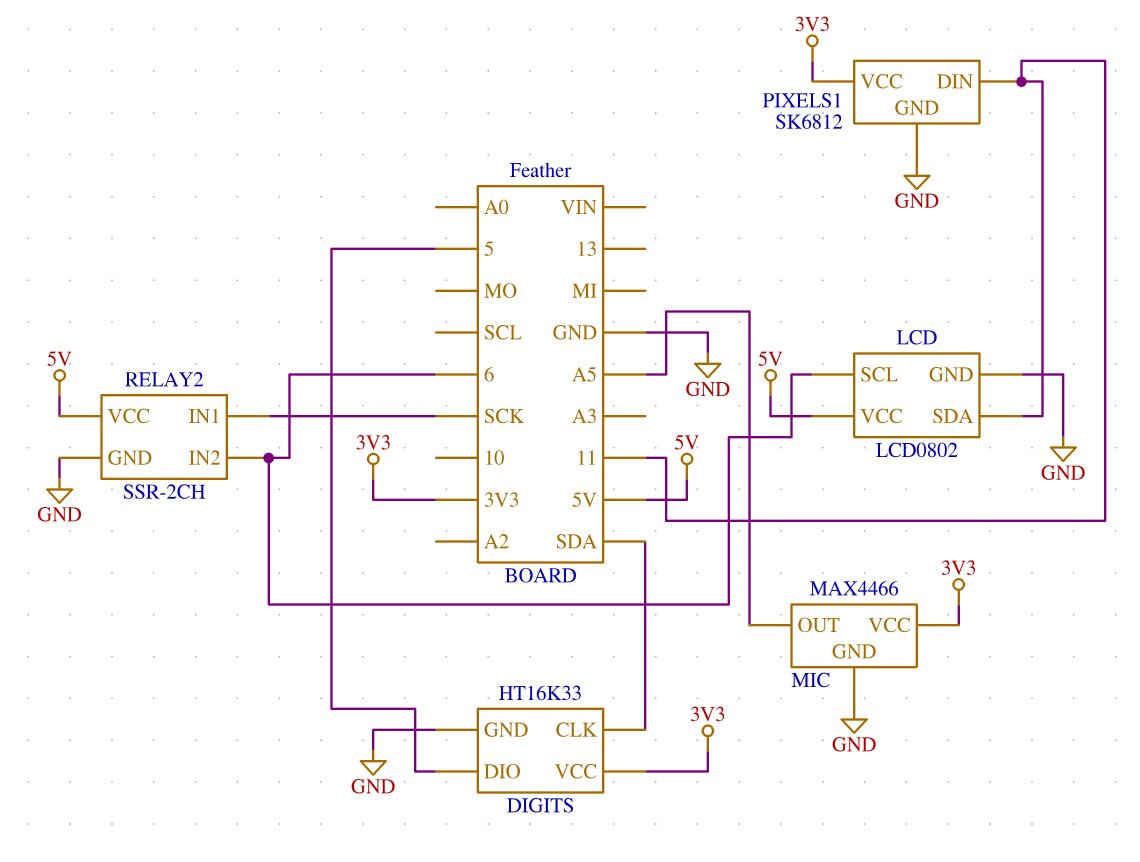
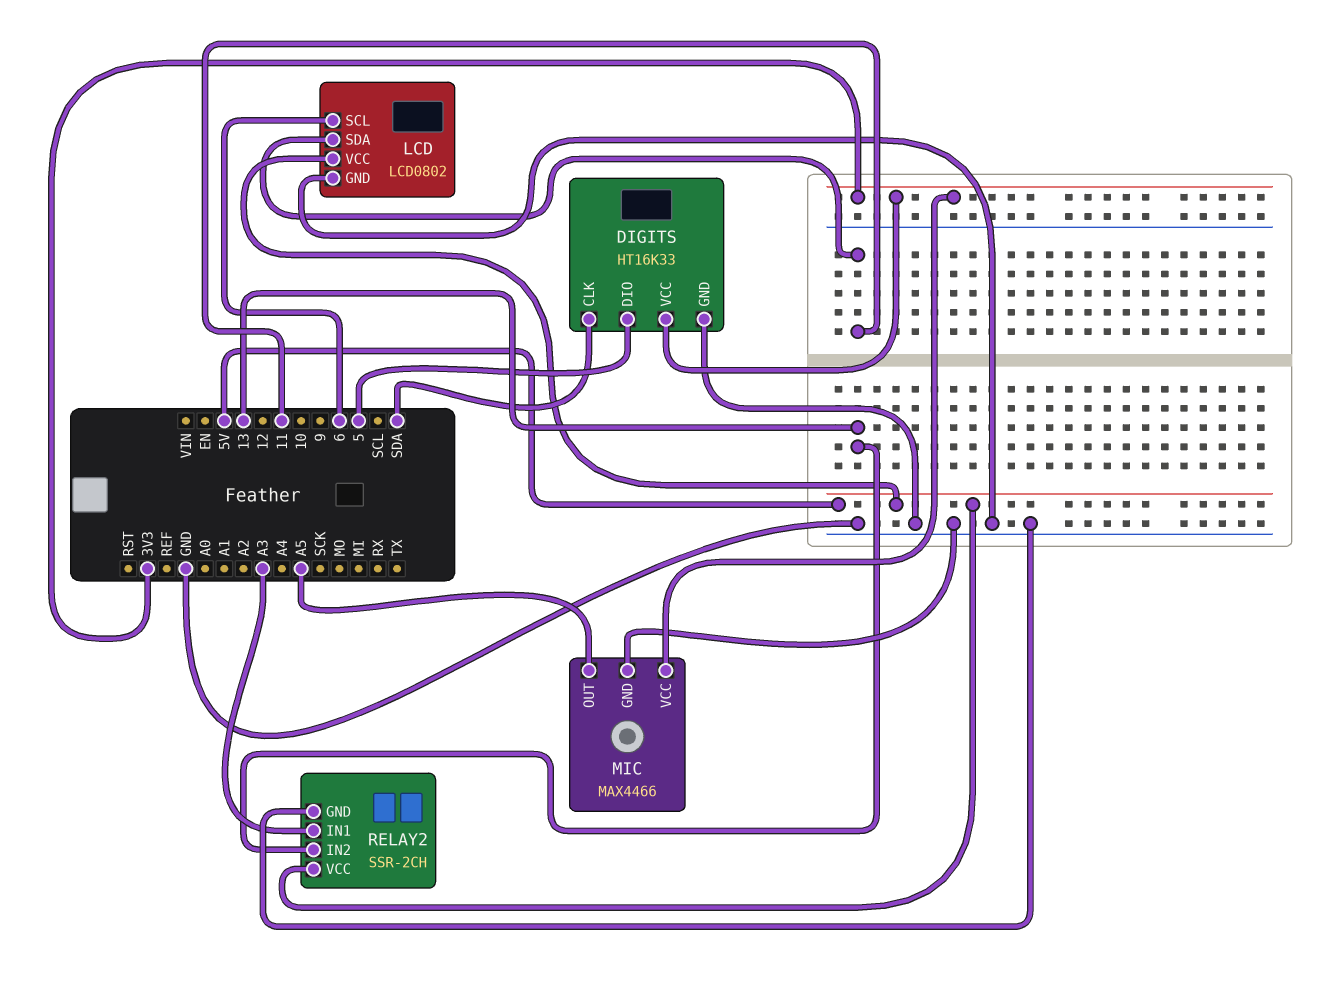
PIXELS1: SK6812 -> none
PIXELS1 pin DIN: 11 -> none
PIXELS1 pin GND: GND -> none
PIXELS1 pin VCC: 3V3 -> none
RELAY2 pin IN1: SCK -> A3
RELAY2 pin IN2: 6 -> 13

